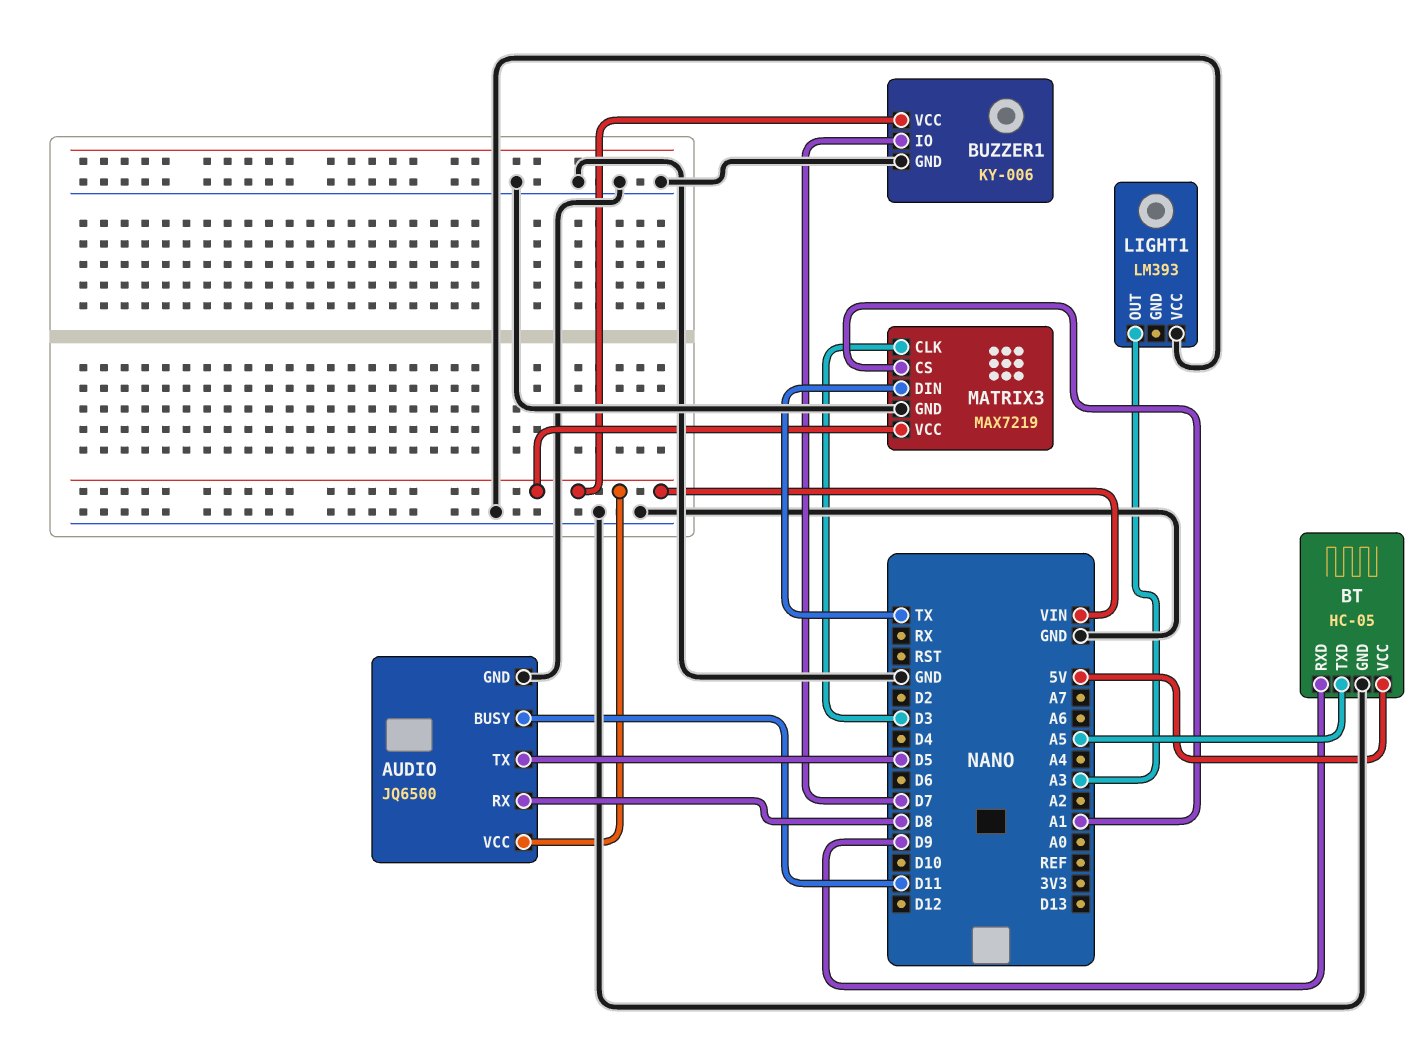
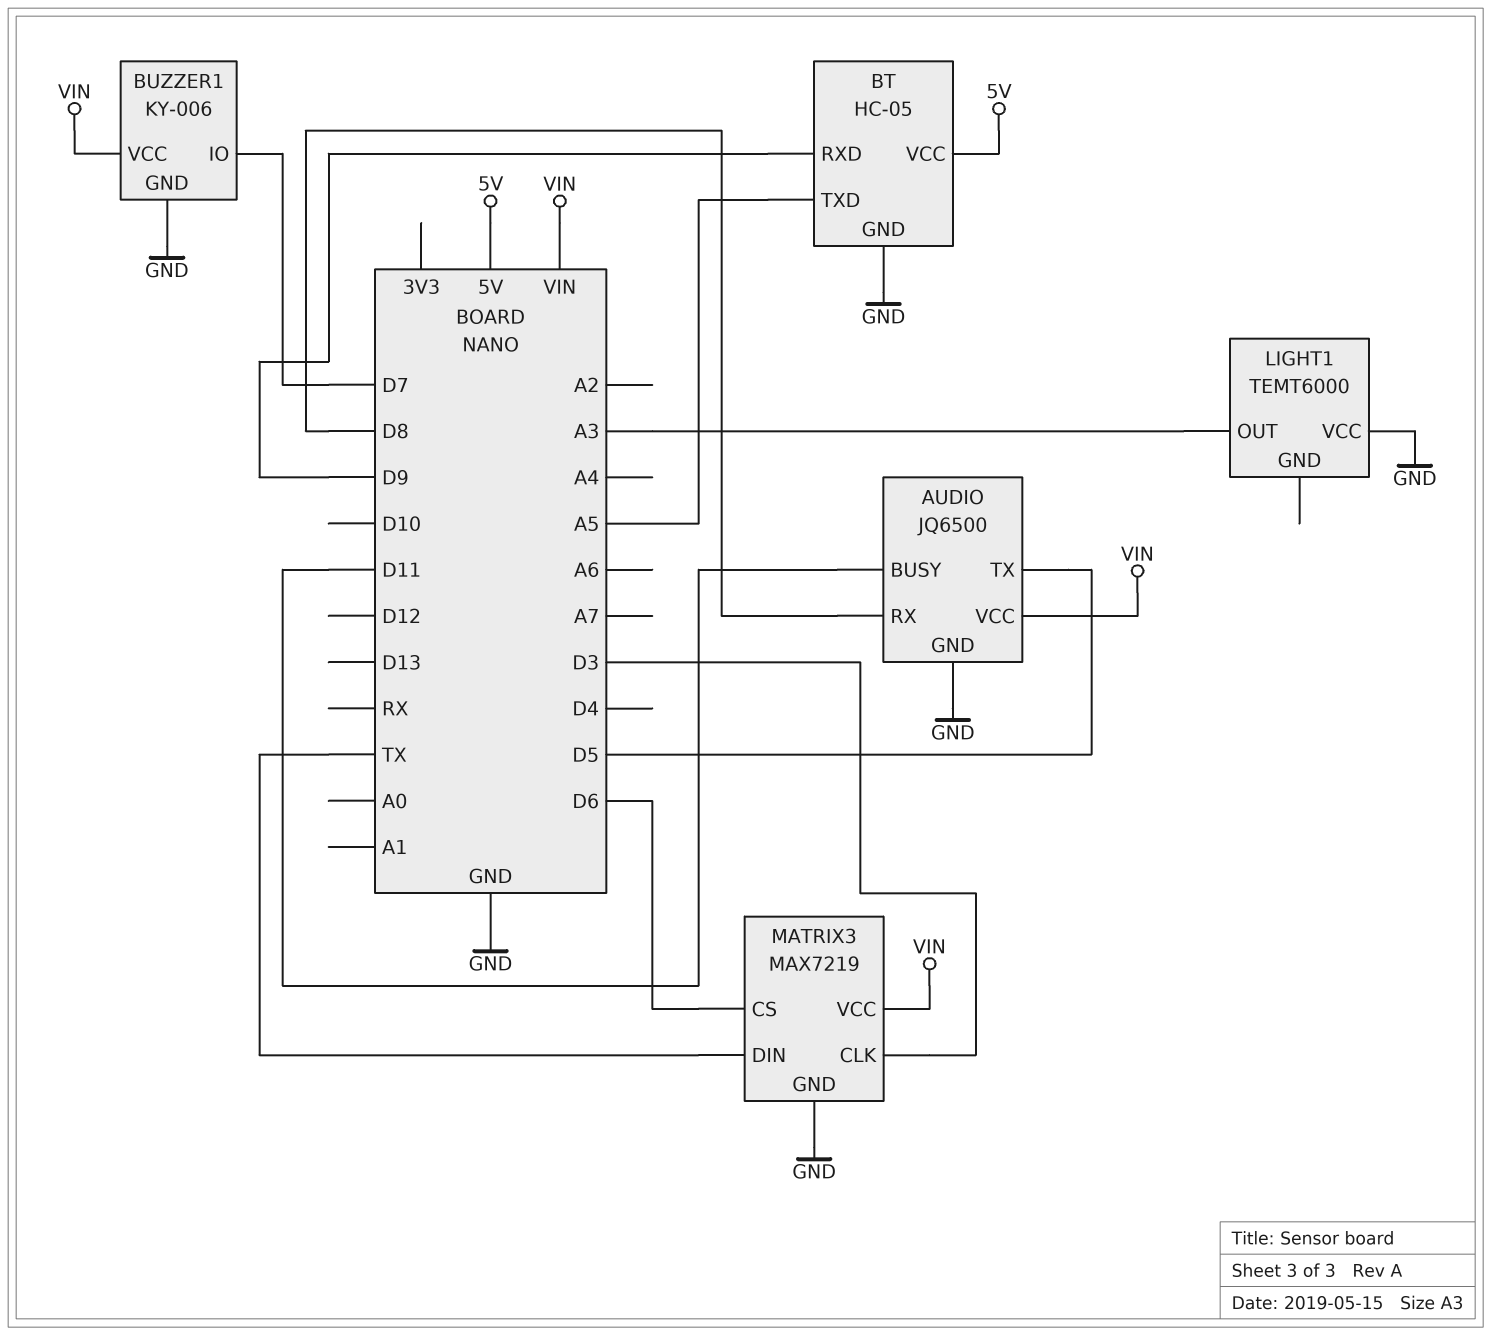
LIGHT1: LM393 -> TEMT6000
MATRIX3 pin CS: A1 -> D6

